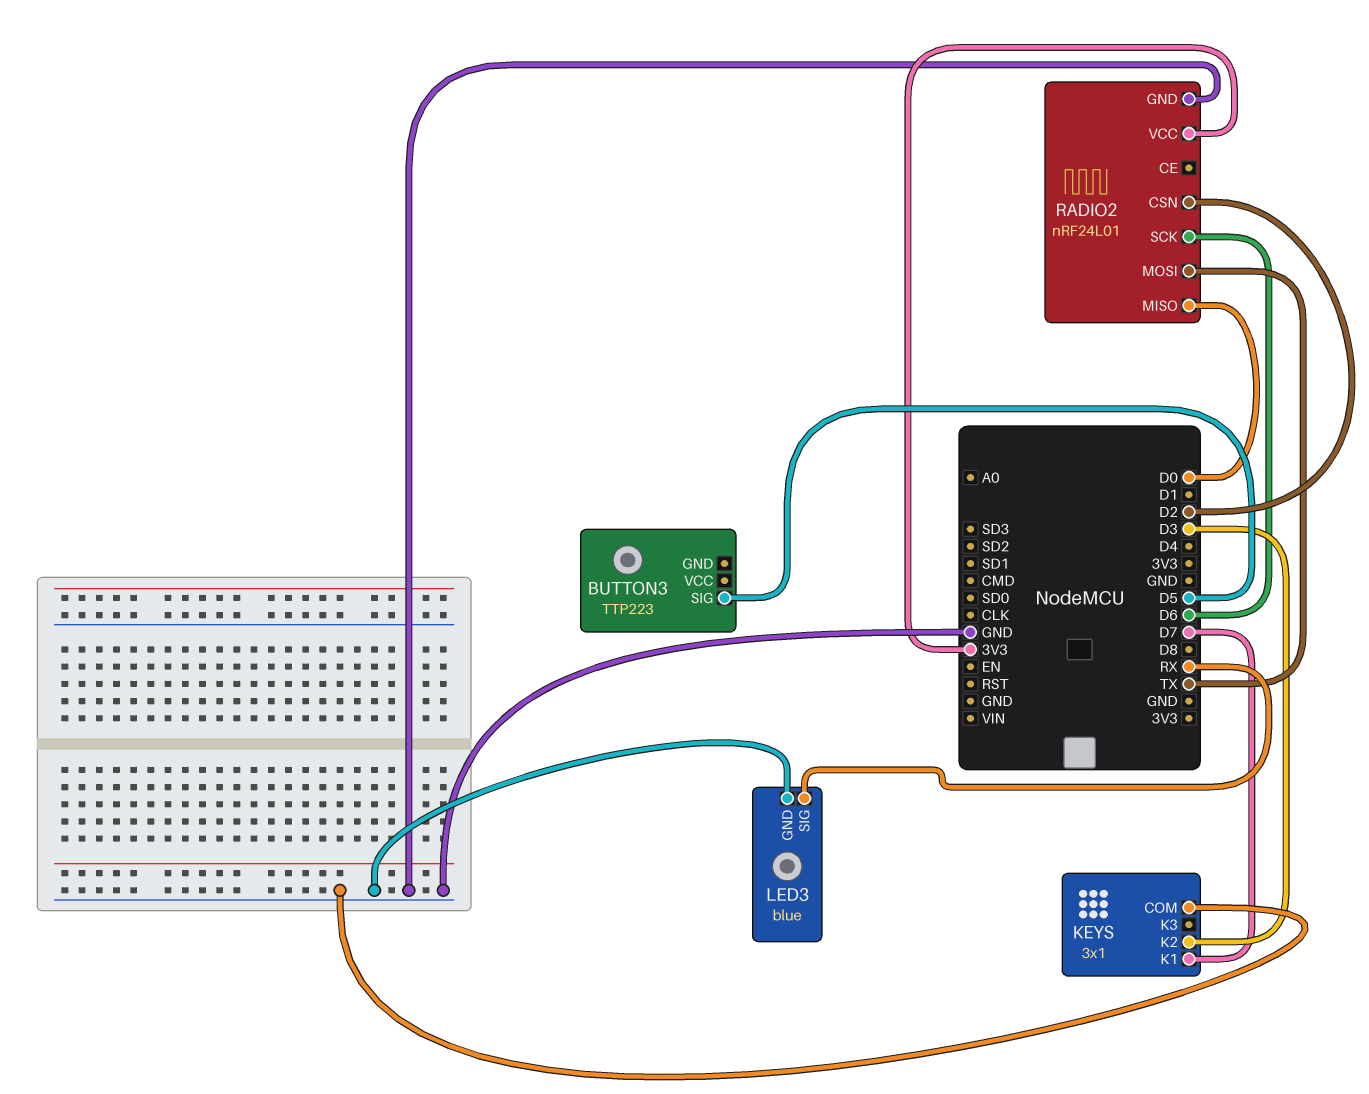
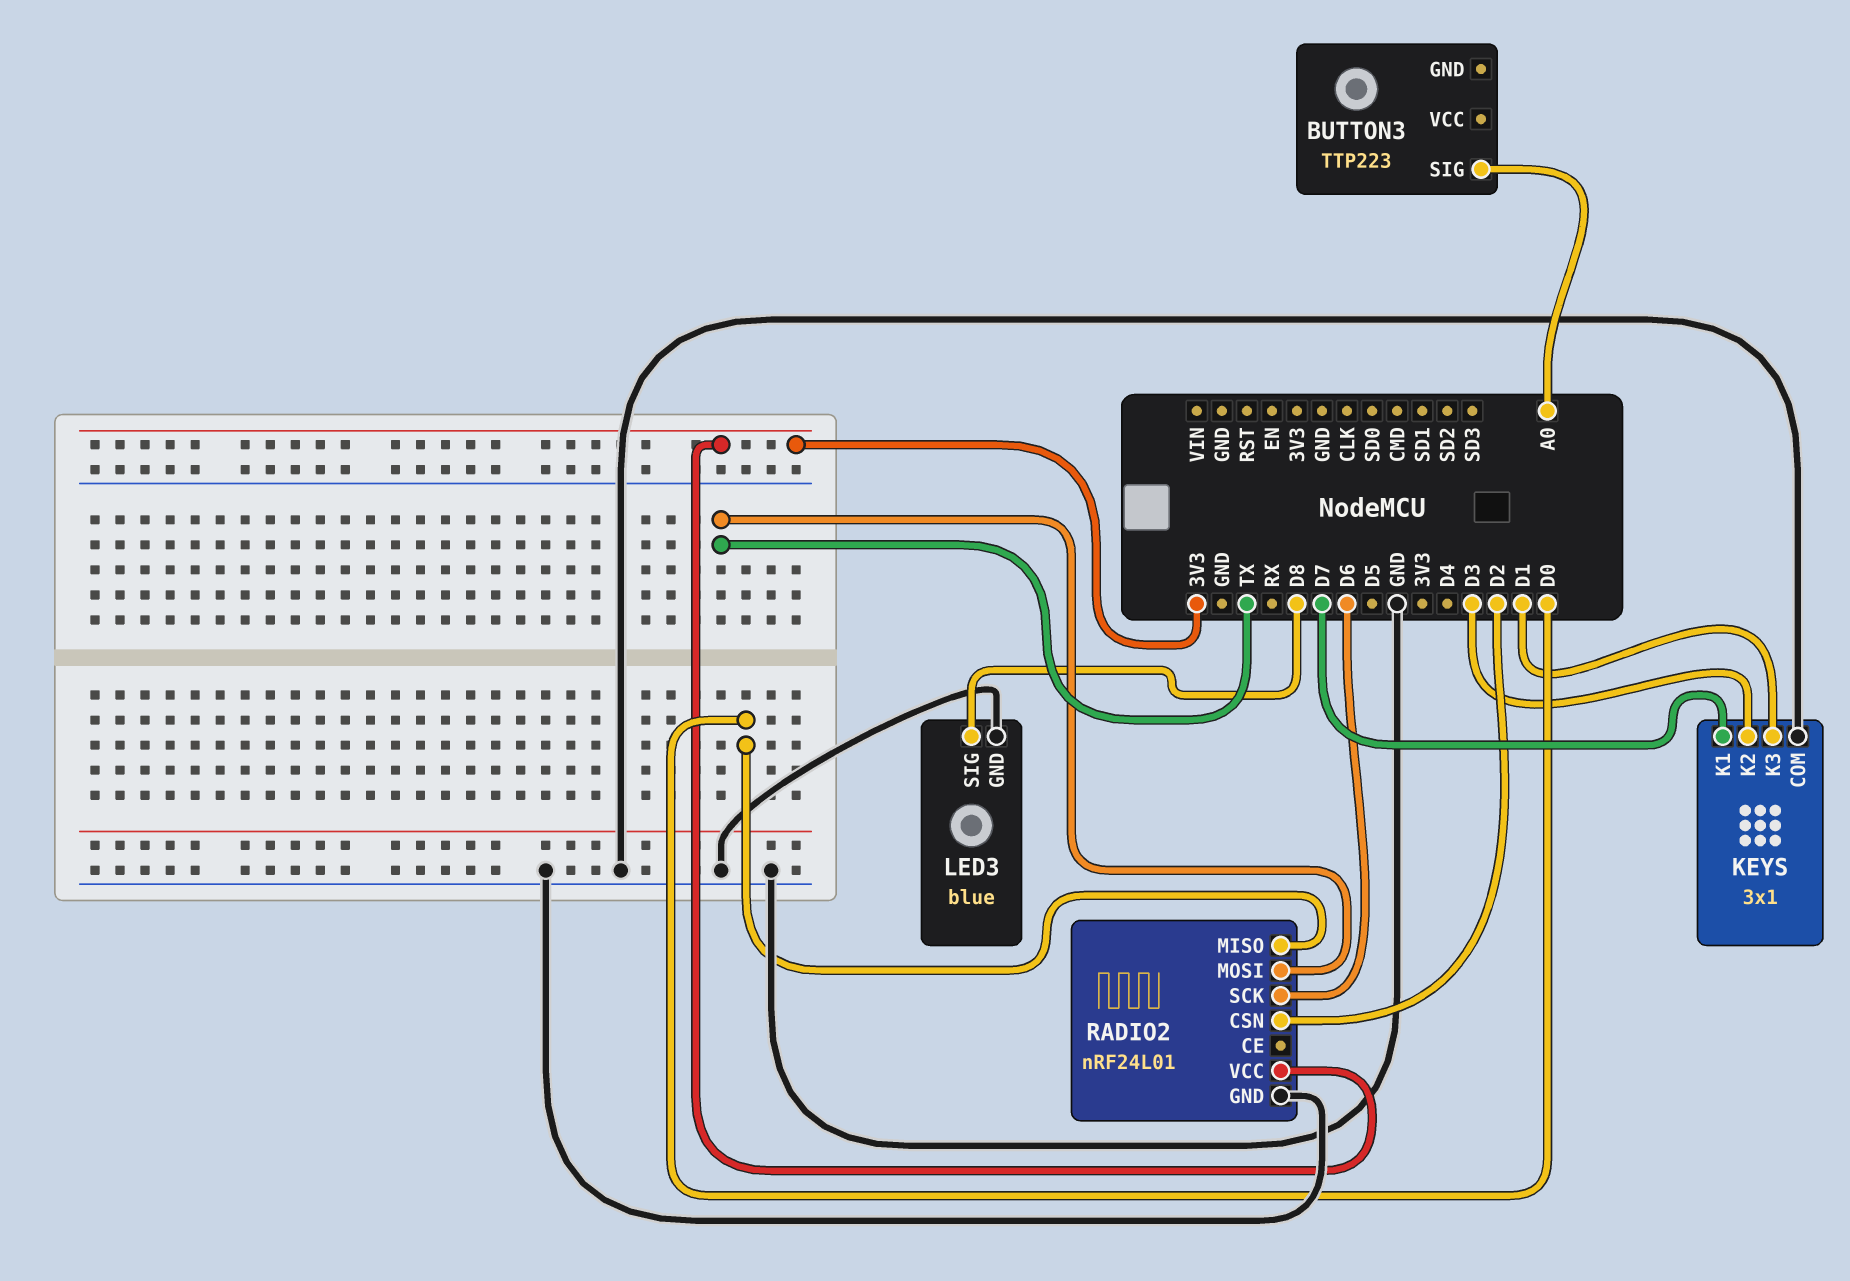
BUTTON3 pin SIG: D5 -> A0
KEYS pin K3: none -> D1
LED3 pin SIG: RX -> D8

